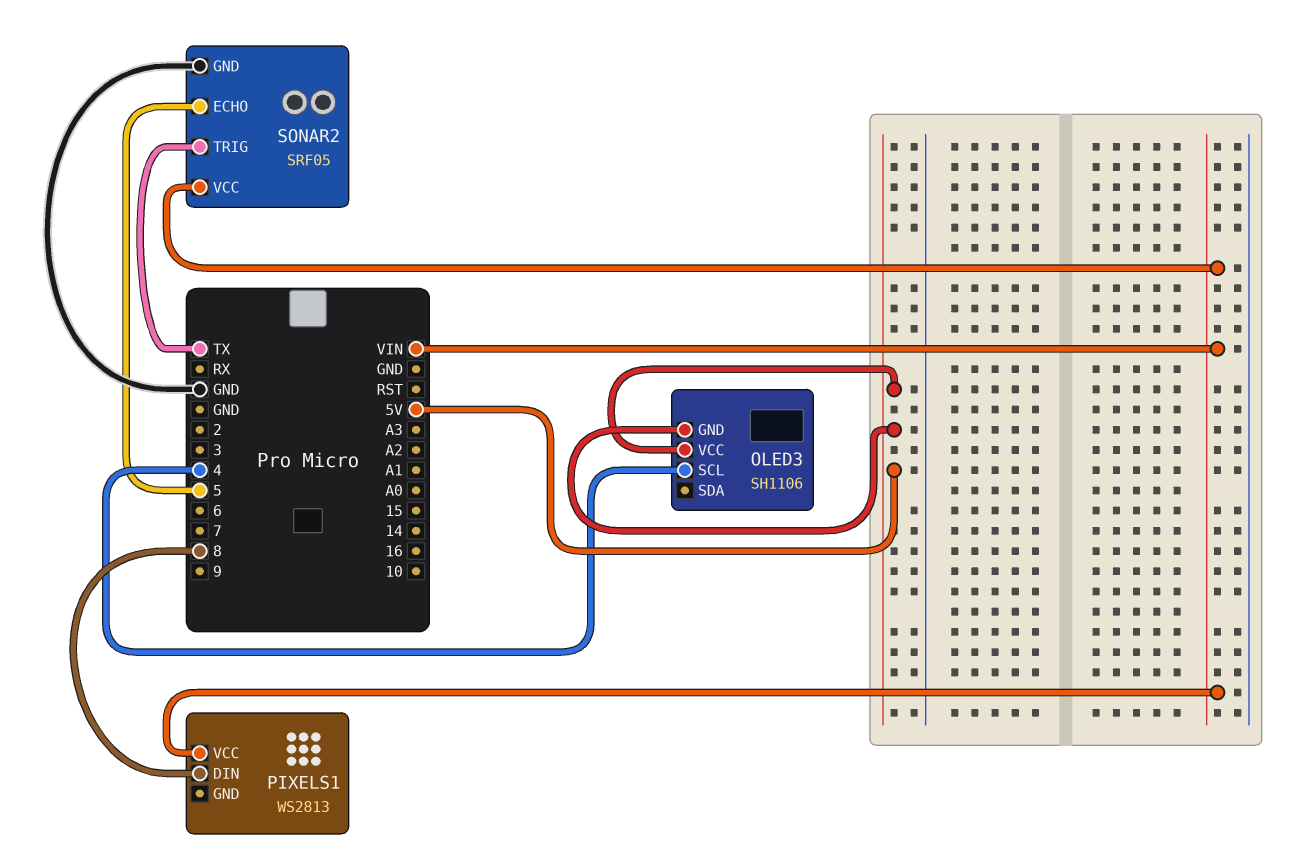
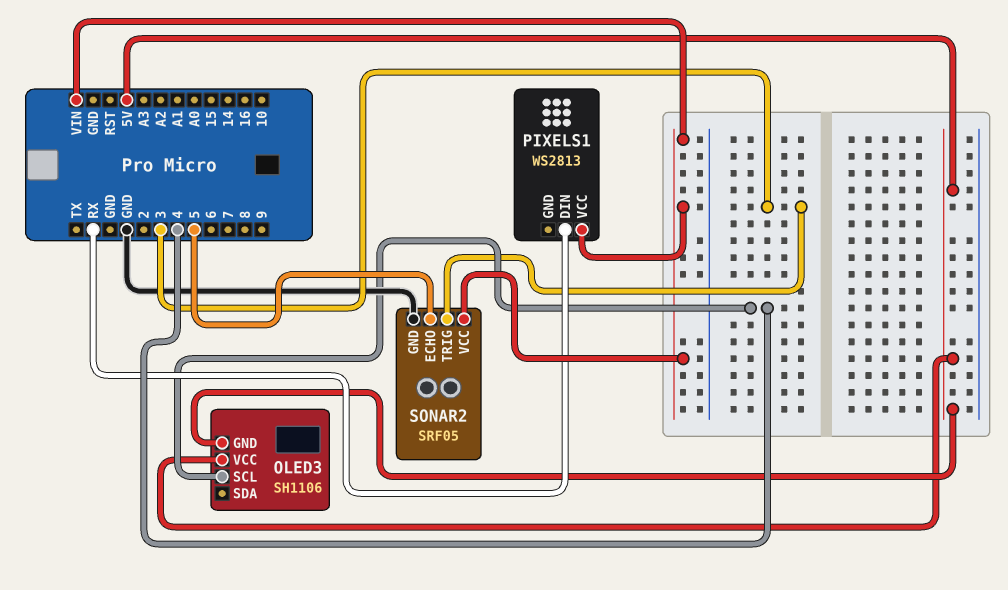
PIXELS1 pin DIN: 8 -> RX
SONAR2 pin TRIG: TX -> 3

